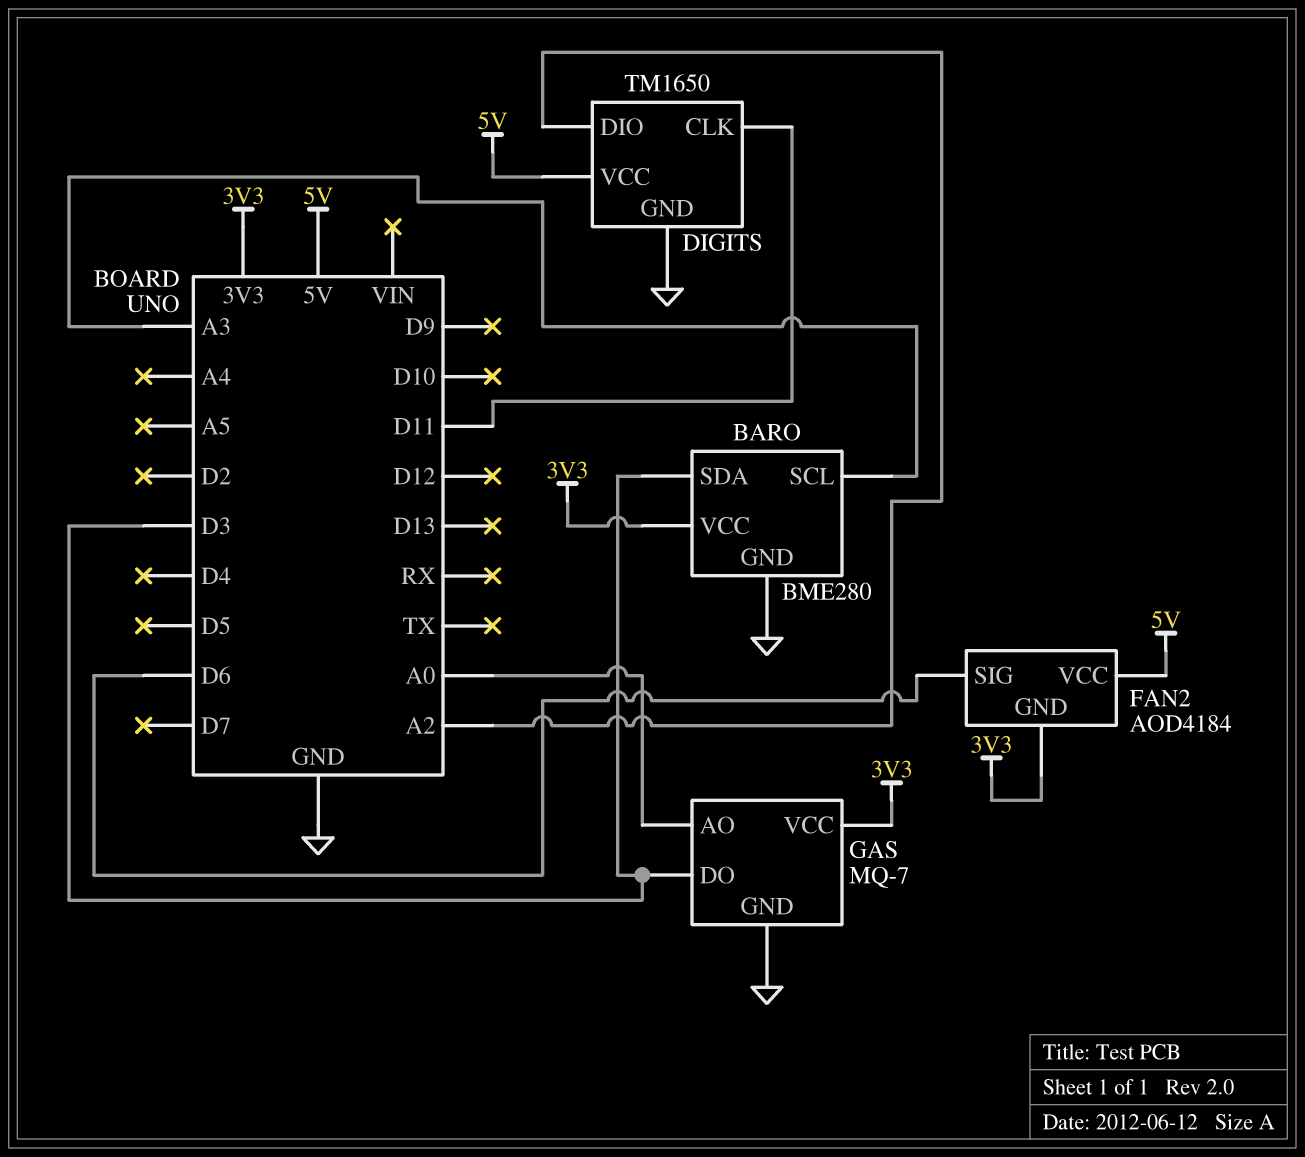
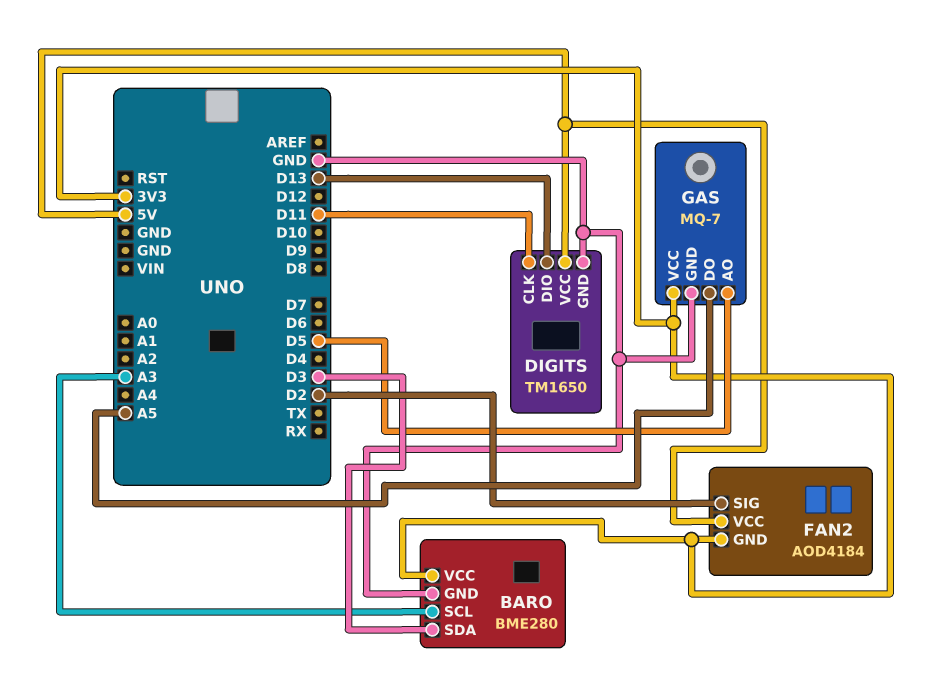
DIGITS pin DIO: A2 -> D13
FAN2 pin SIG: D6 -> D2
GAS pin AO: A0 -> D5
GAS pin DO: D3 -> A5

